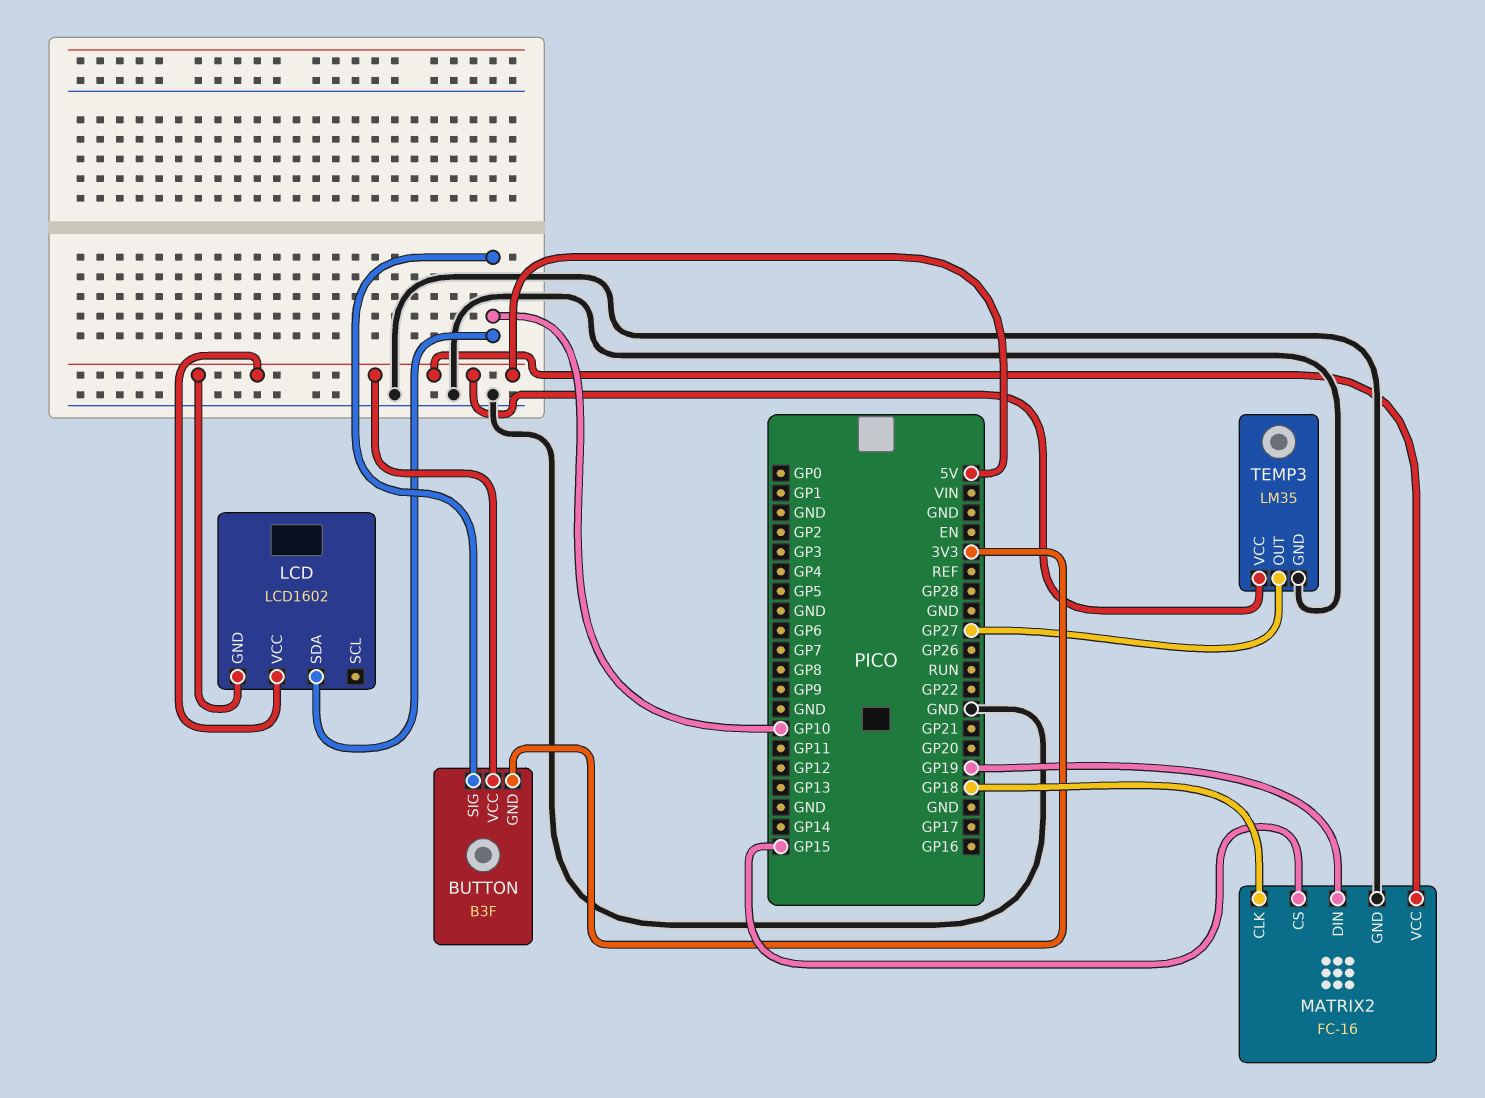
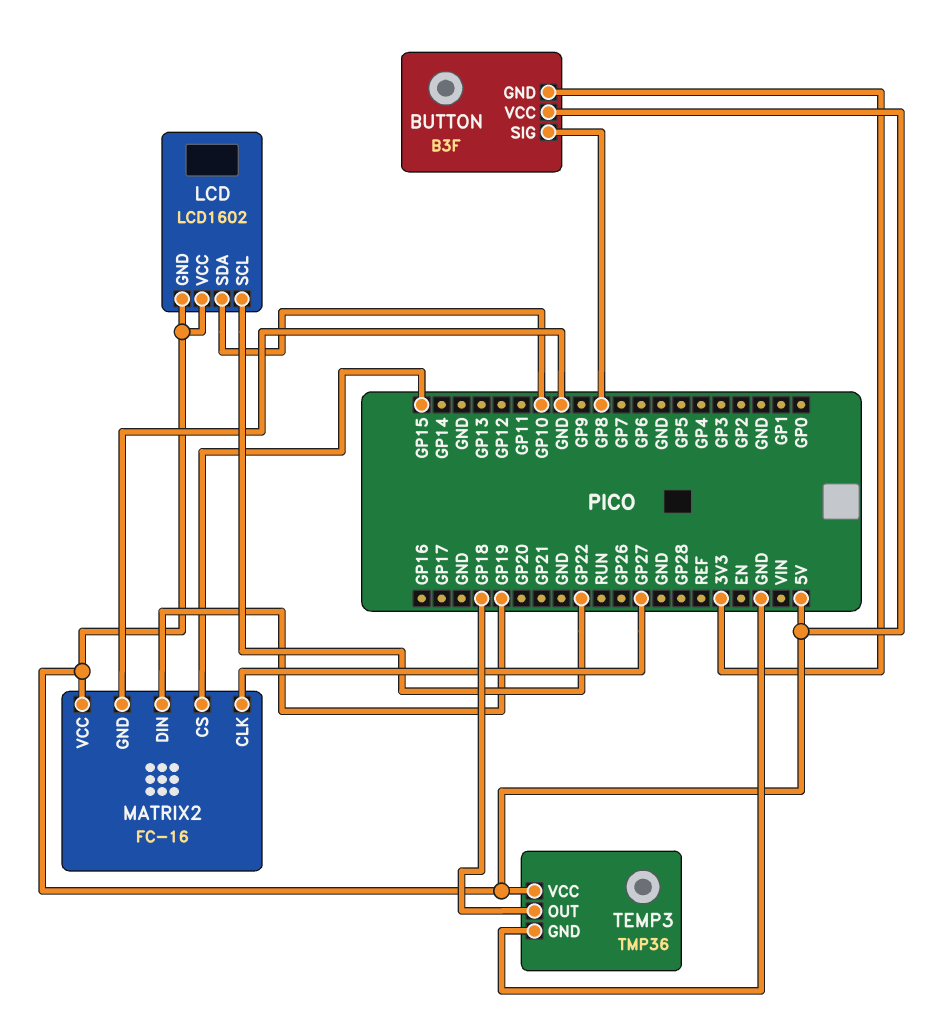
BUTTON pin SIG: GP10 -> GP8
LCD pin SCL: none -> GP22
MATRIX2 pin CLK: GP18 -> GP27
TEMP3: LM35 -> TMP36
TEMP3 pin OUT: GP27 -> GP18

